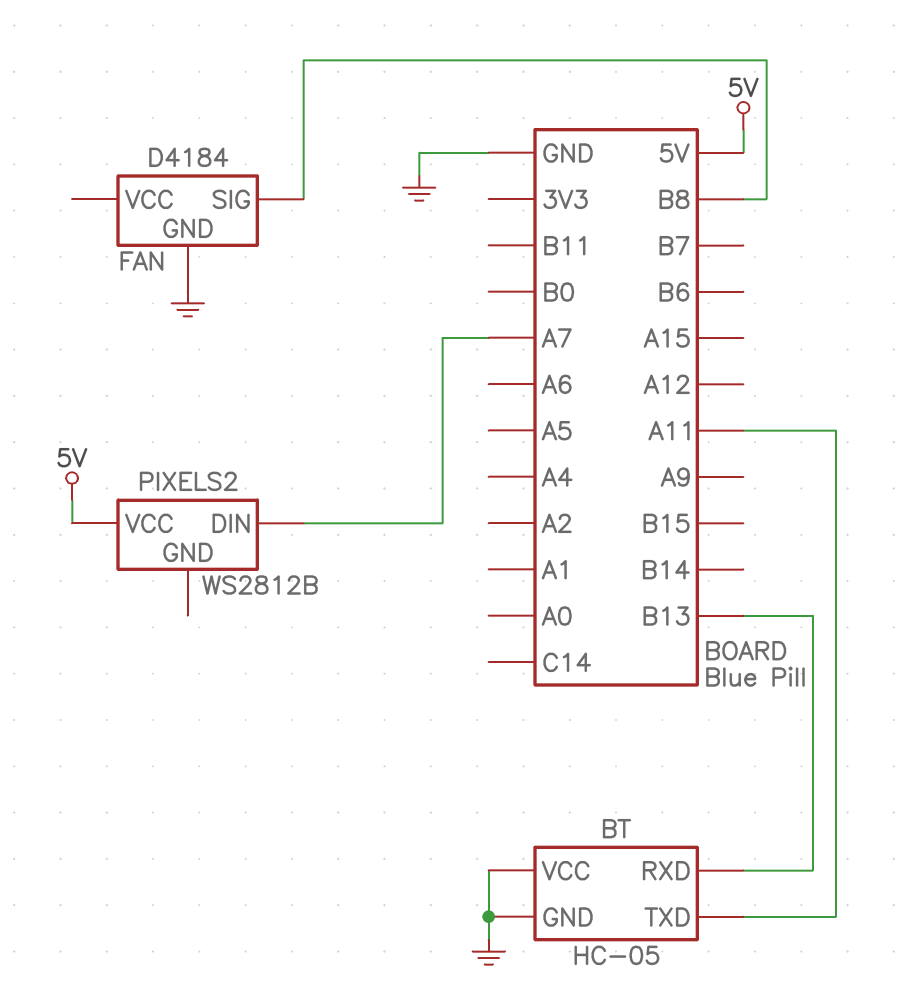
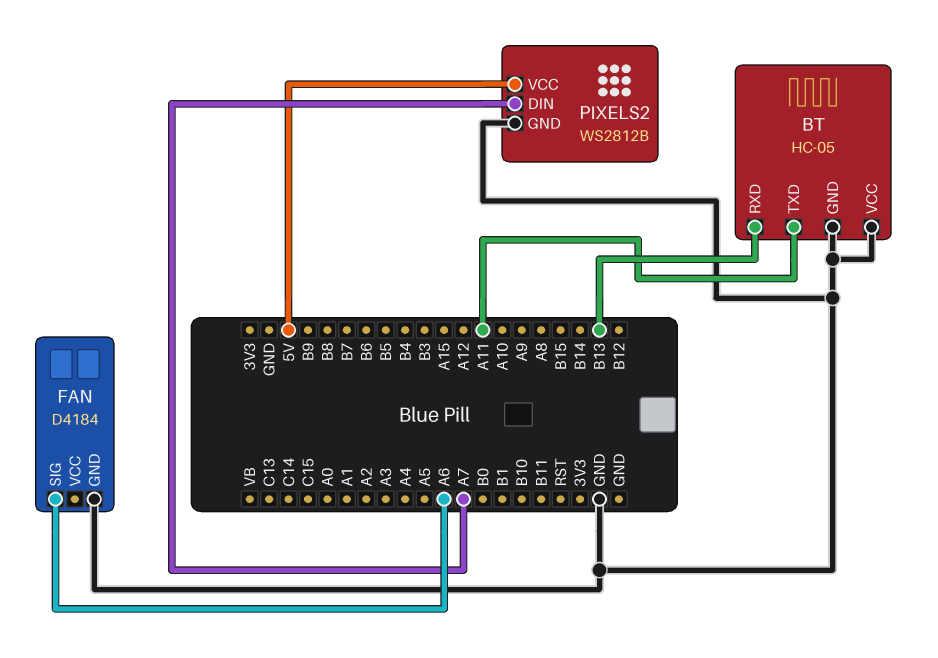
FAN pin SIG: B8 -> A6
PIXELS2 pin GND: none -> GND

